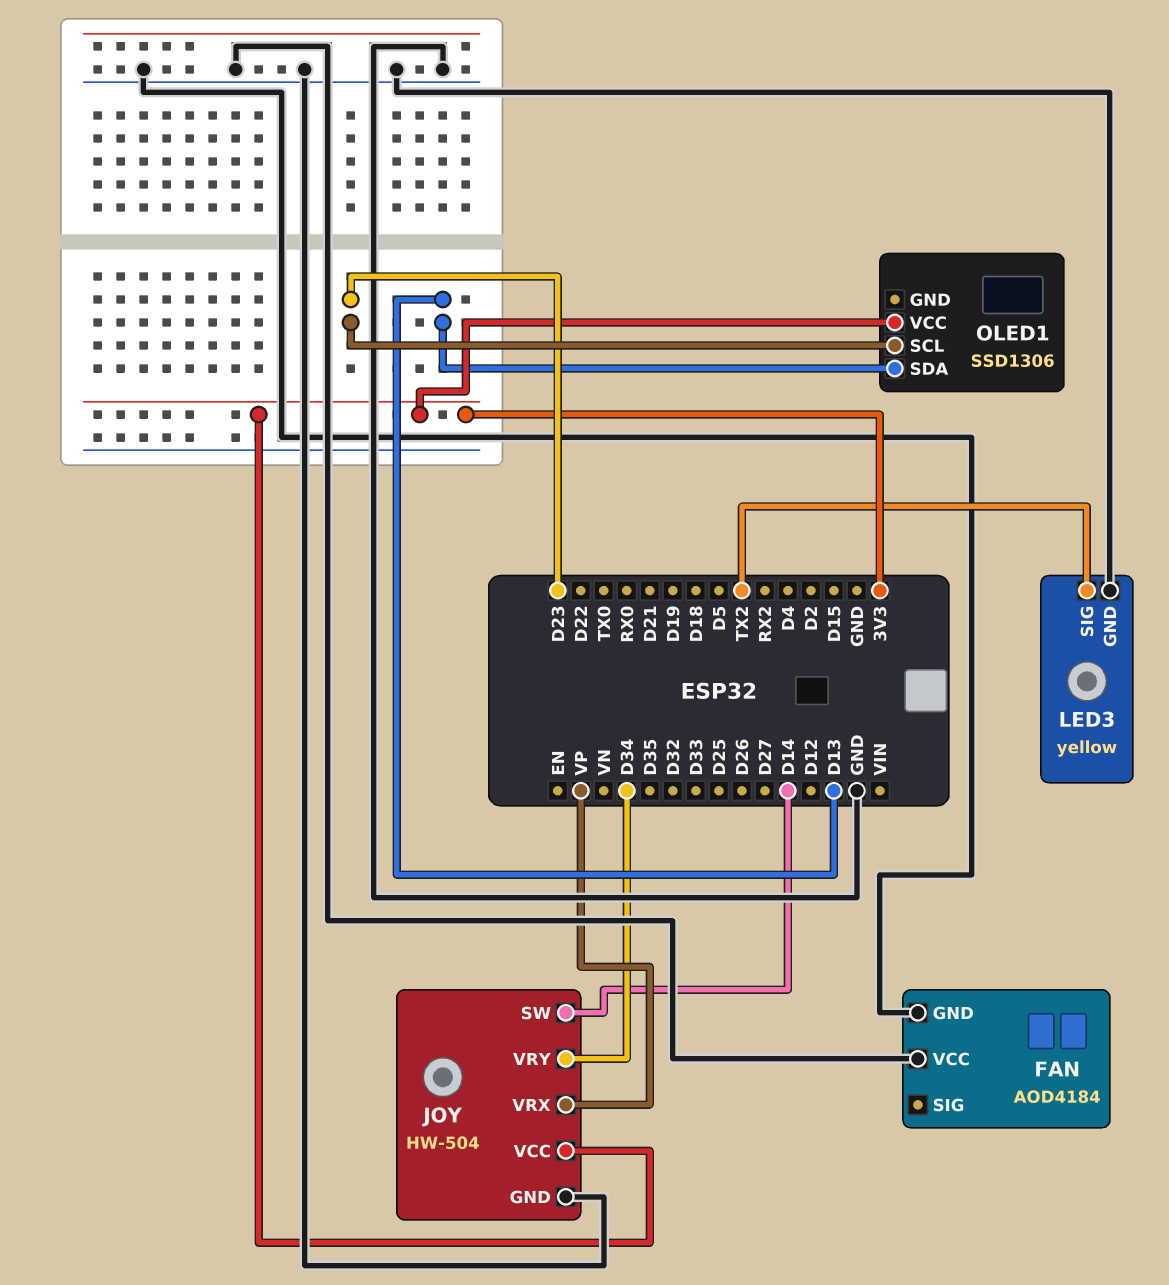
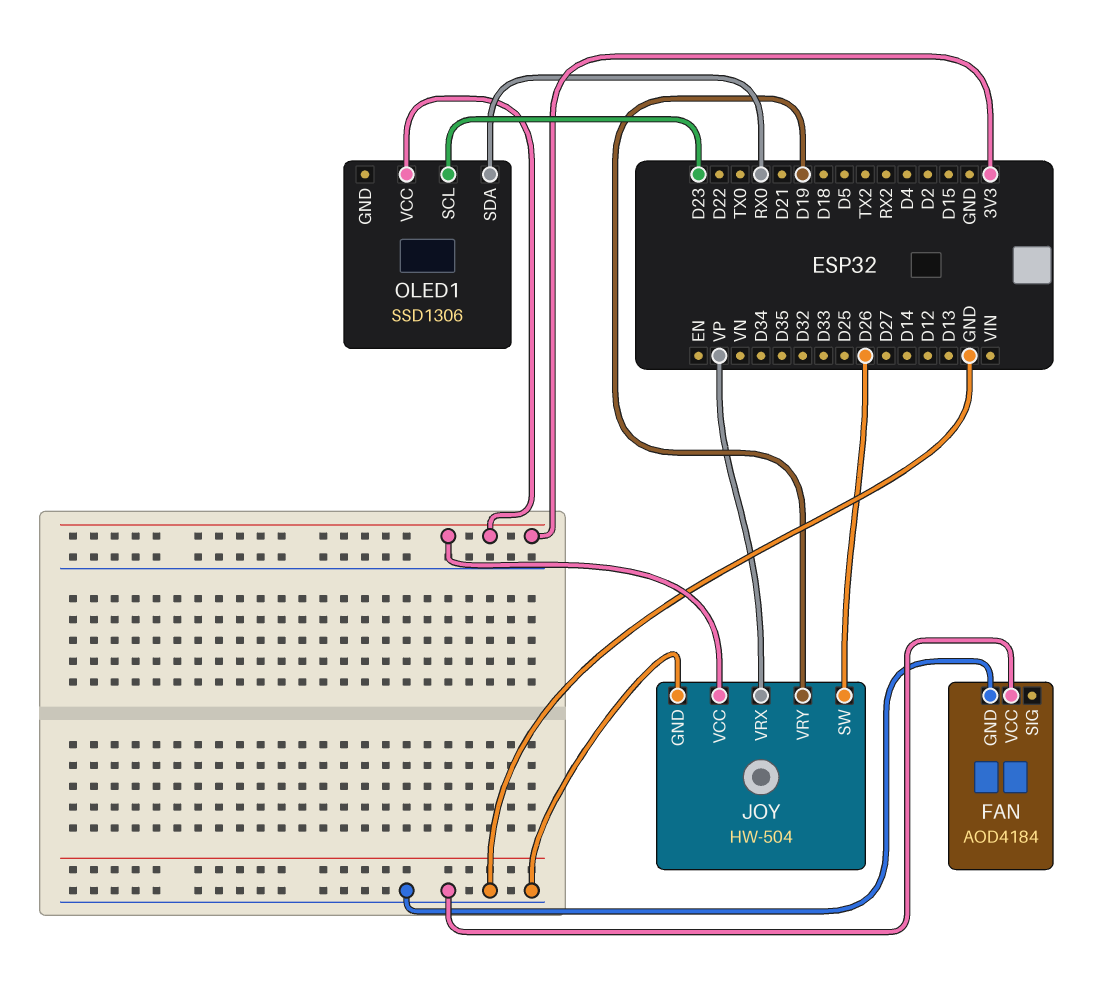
JOY pin SW: D14 -> D26
JOY pin VRY: D34 -> D19
LED3: yellow -> none
LED3 pin GND: GND -> none
LED3 pin SIG: TX2 -> none
OLED1 pin SDA: D13 -> RX0

